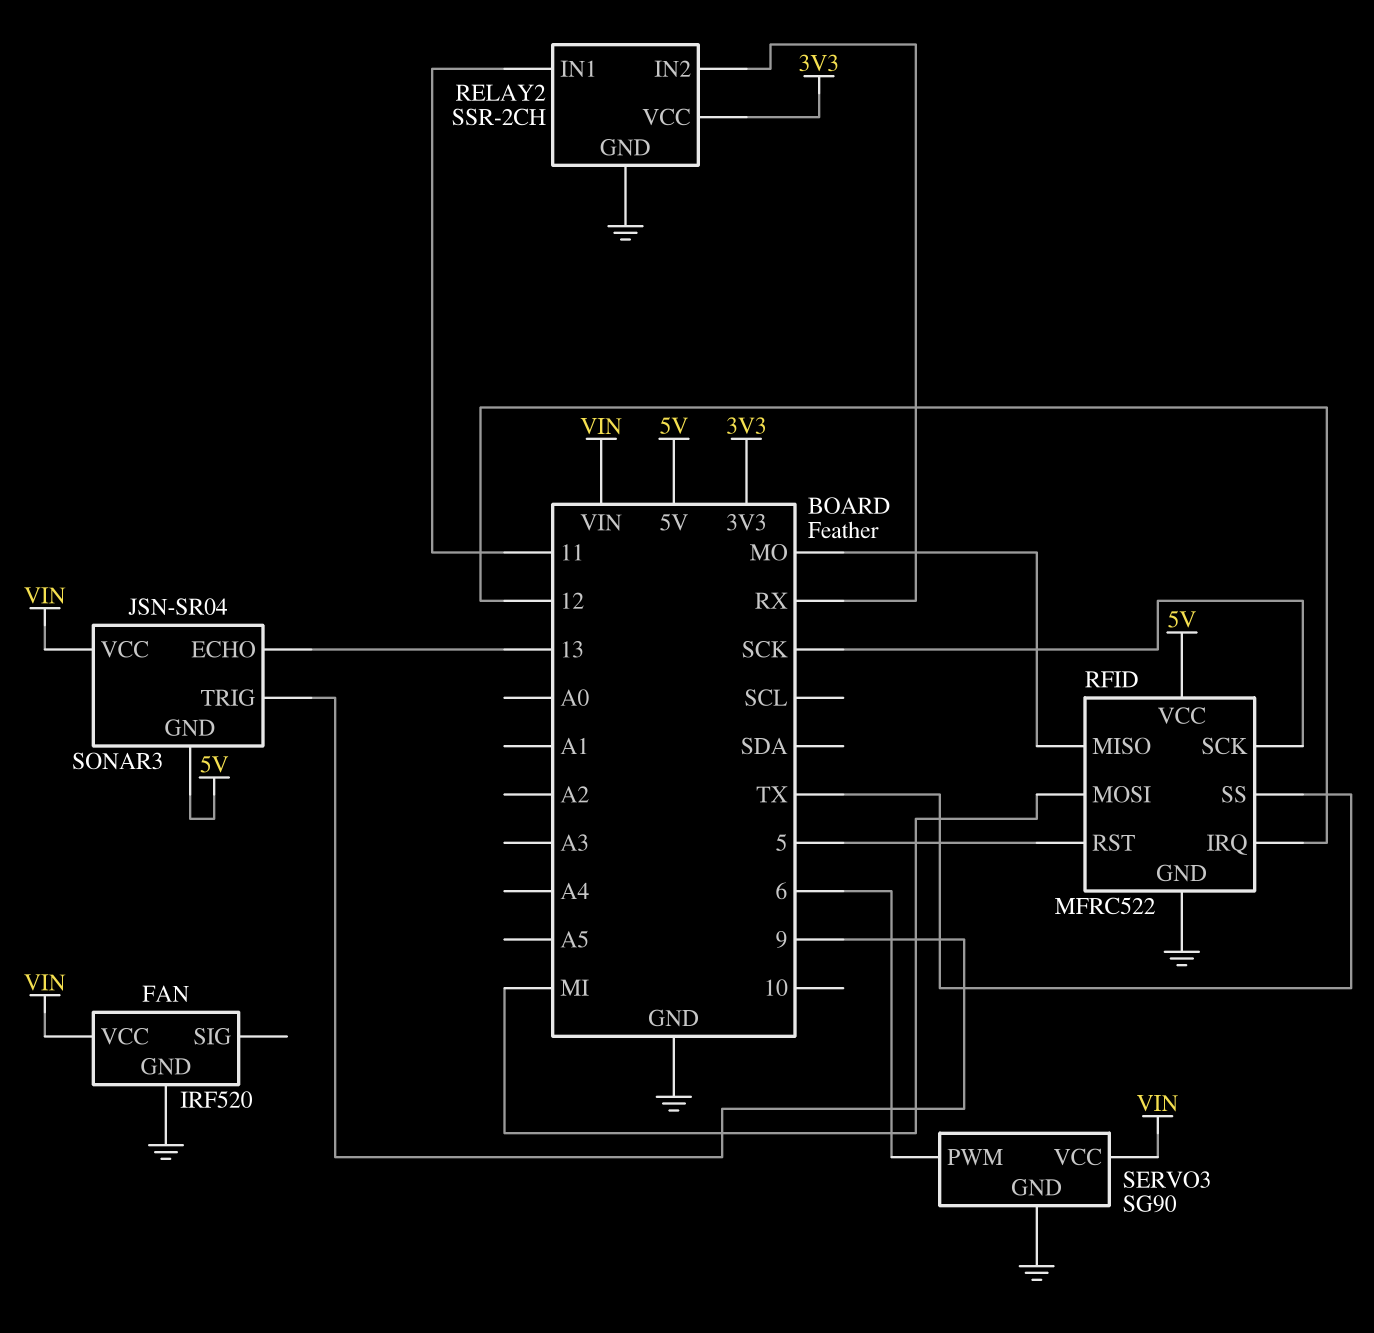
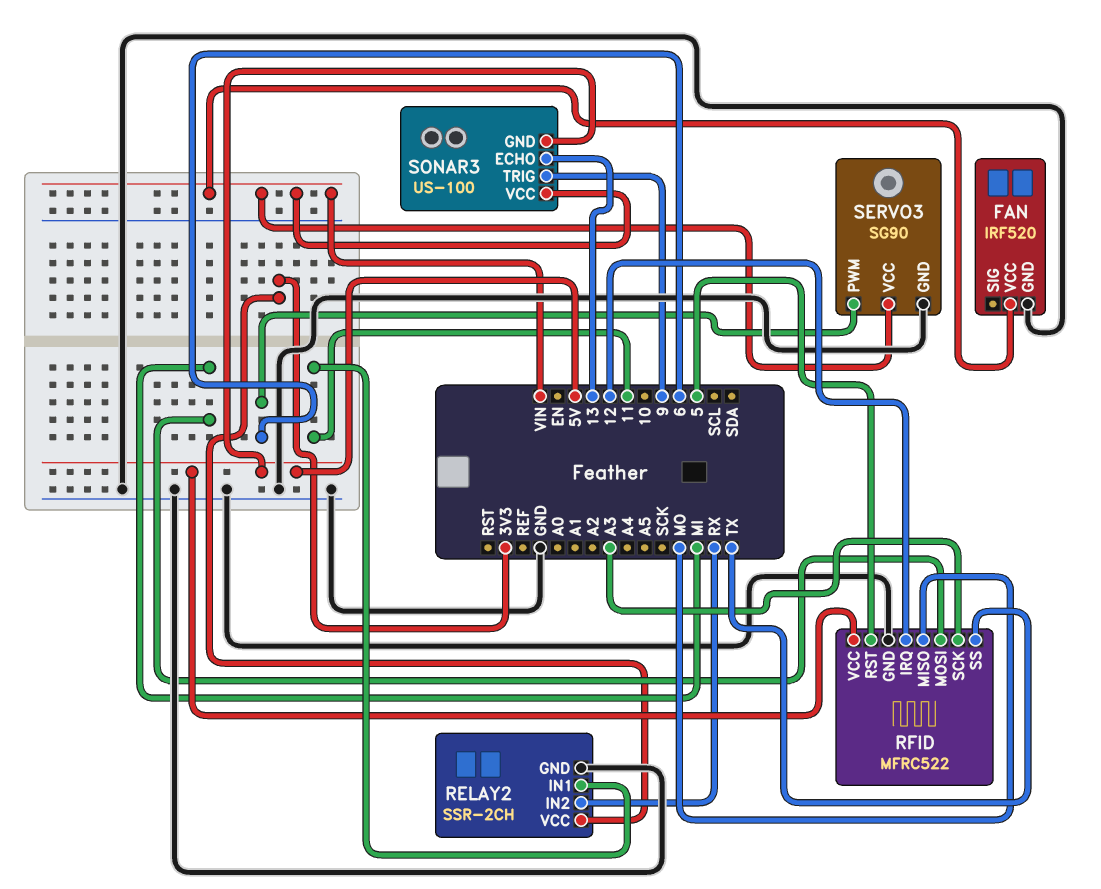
RFID pin SCK: SCK -> A3
SONAR3: JSN-SR04 -> US-100

